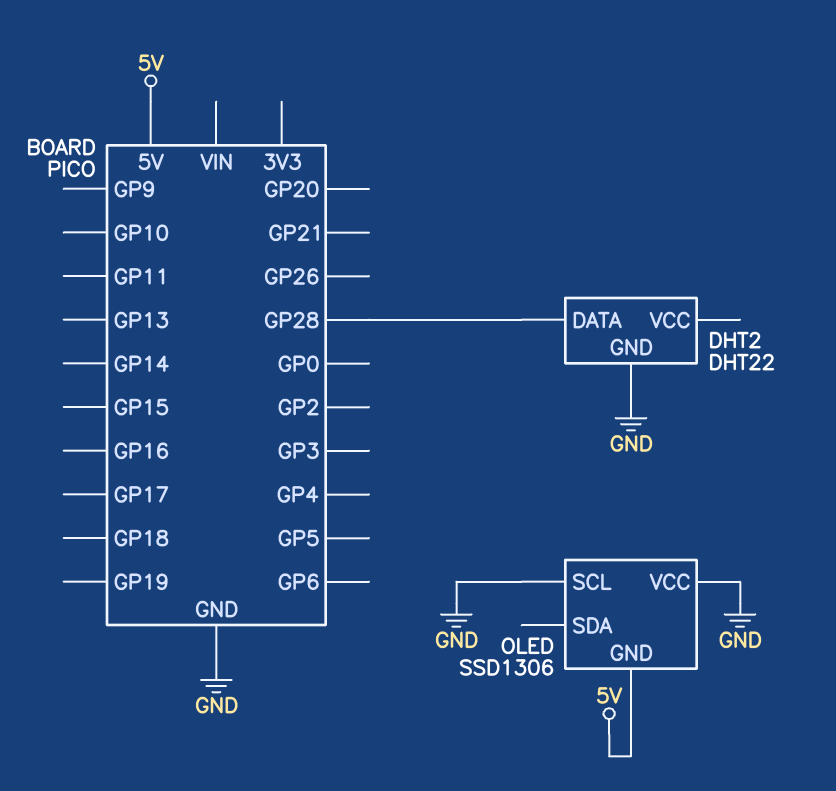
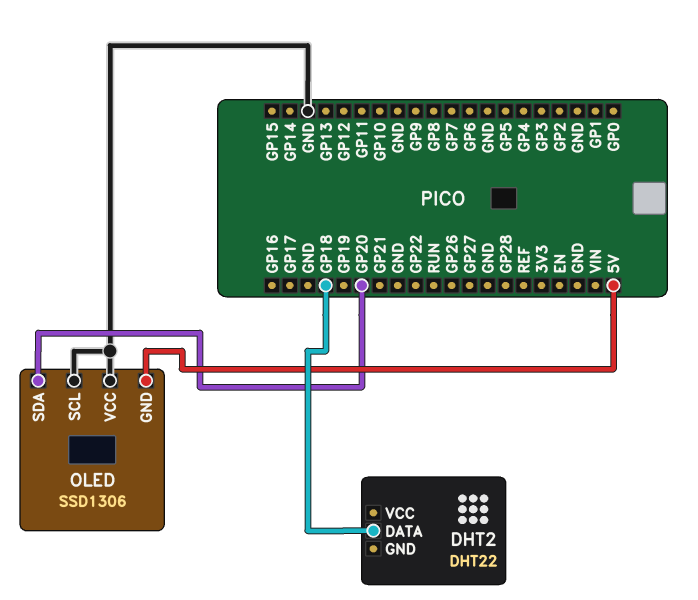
DHT2 pin DATA: GP28 -> GP18
DHT2 pin GND: GND -> none
OLED pin SDA: none -> GP20

